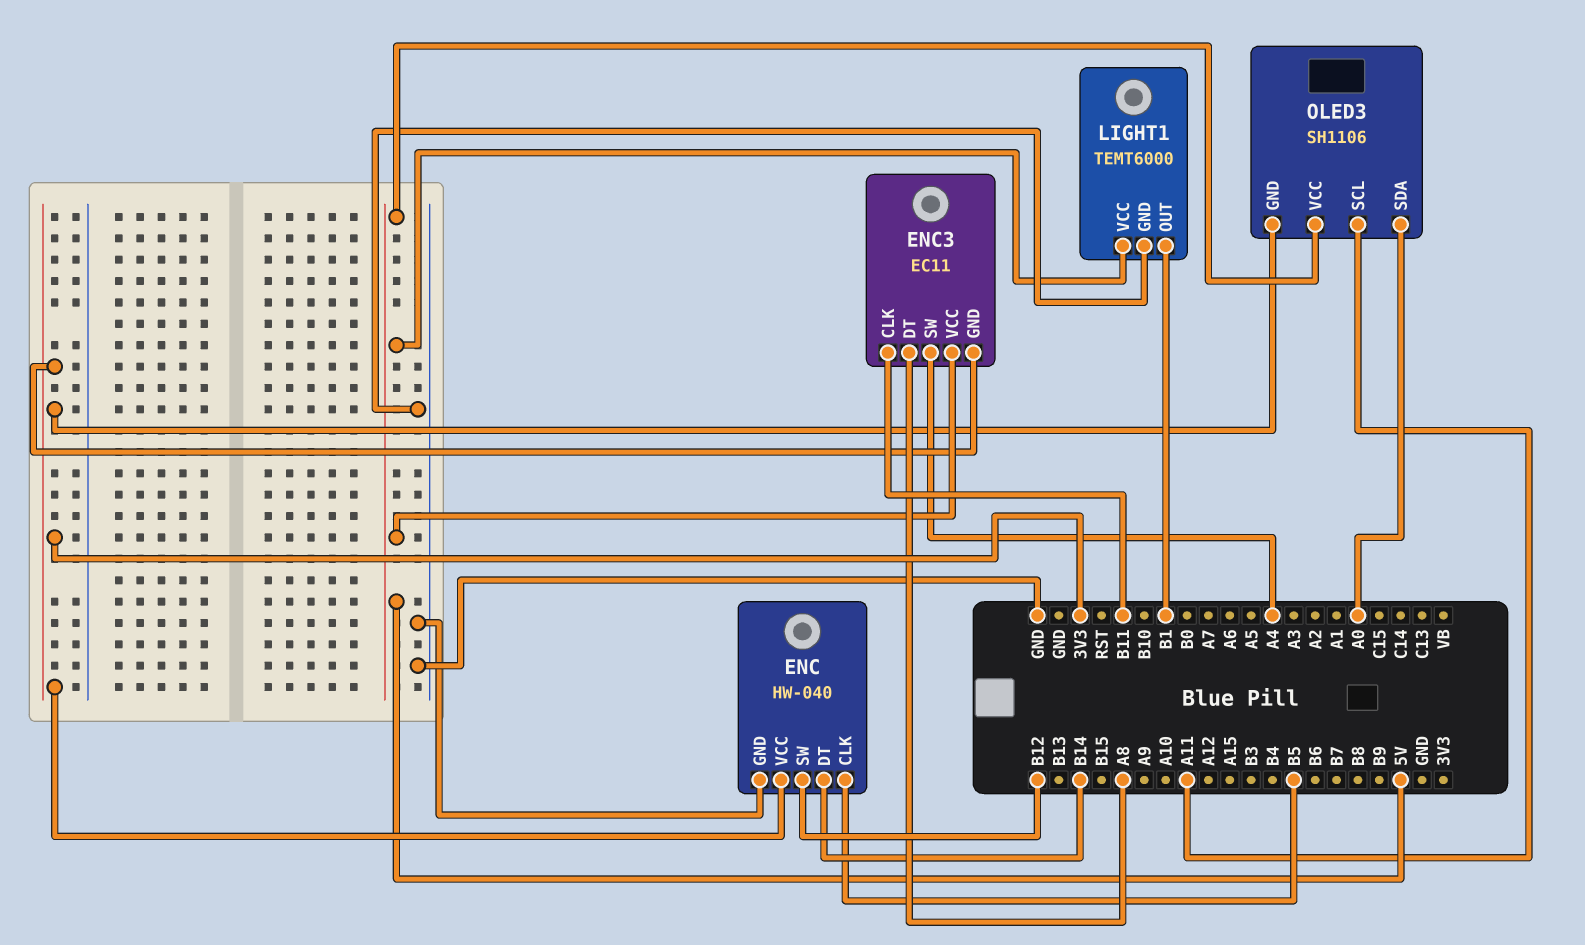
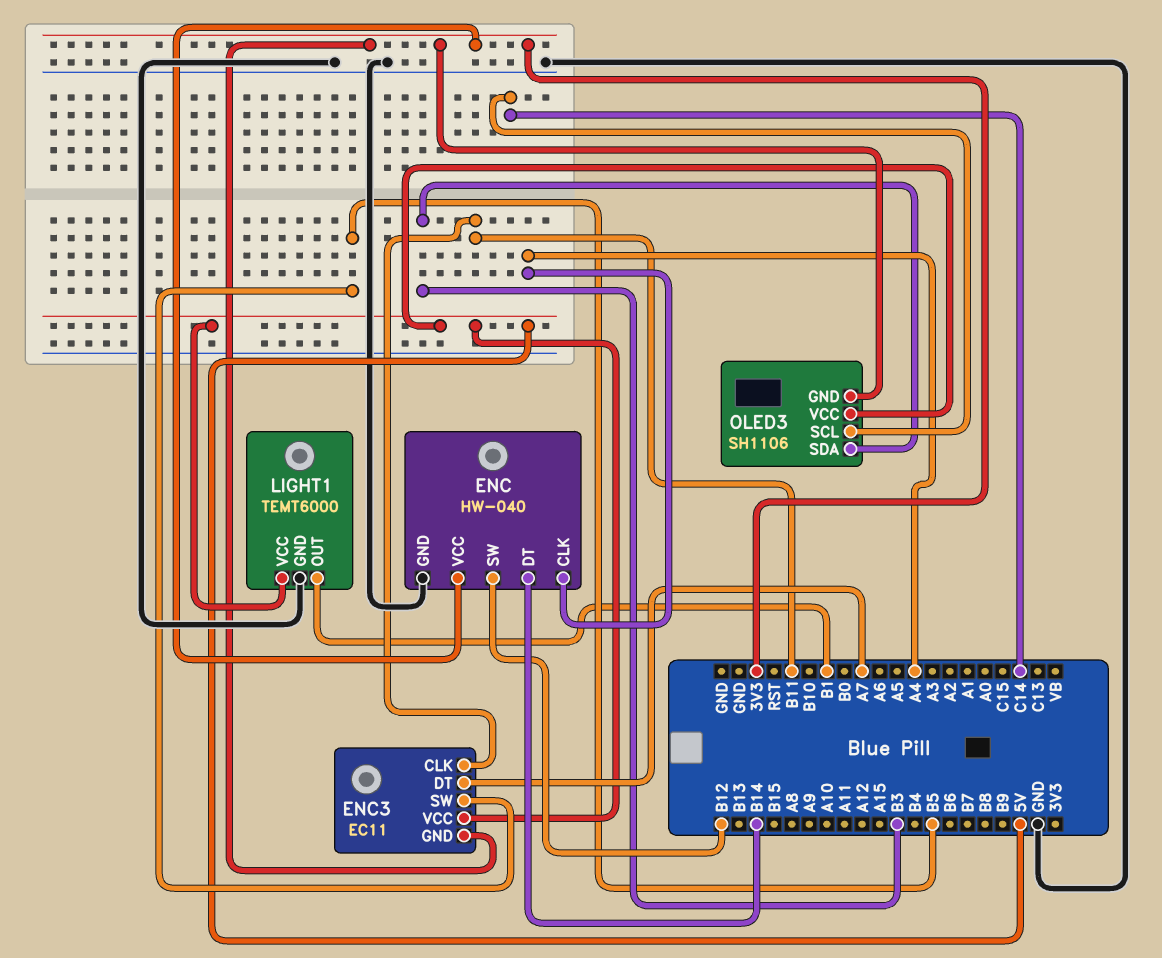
ENC pin CLK: B5 -> A4
ENC3 pin DT: A8 -> A7
ENC3 pin SW: A4 -> B5
OLED3 pin SCL: A11 -> C14
OLED3 pin SDA: A0 -> B3

